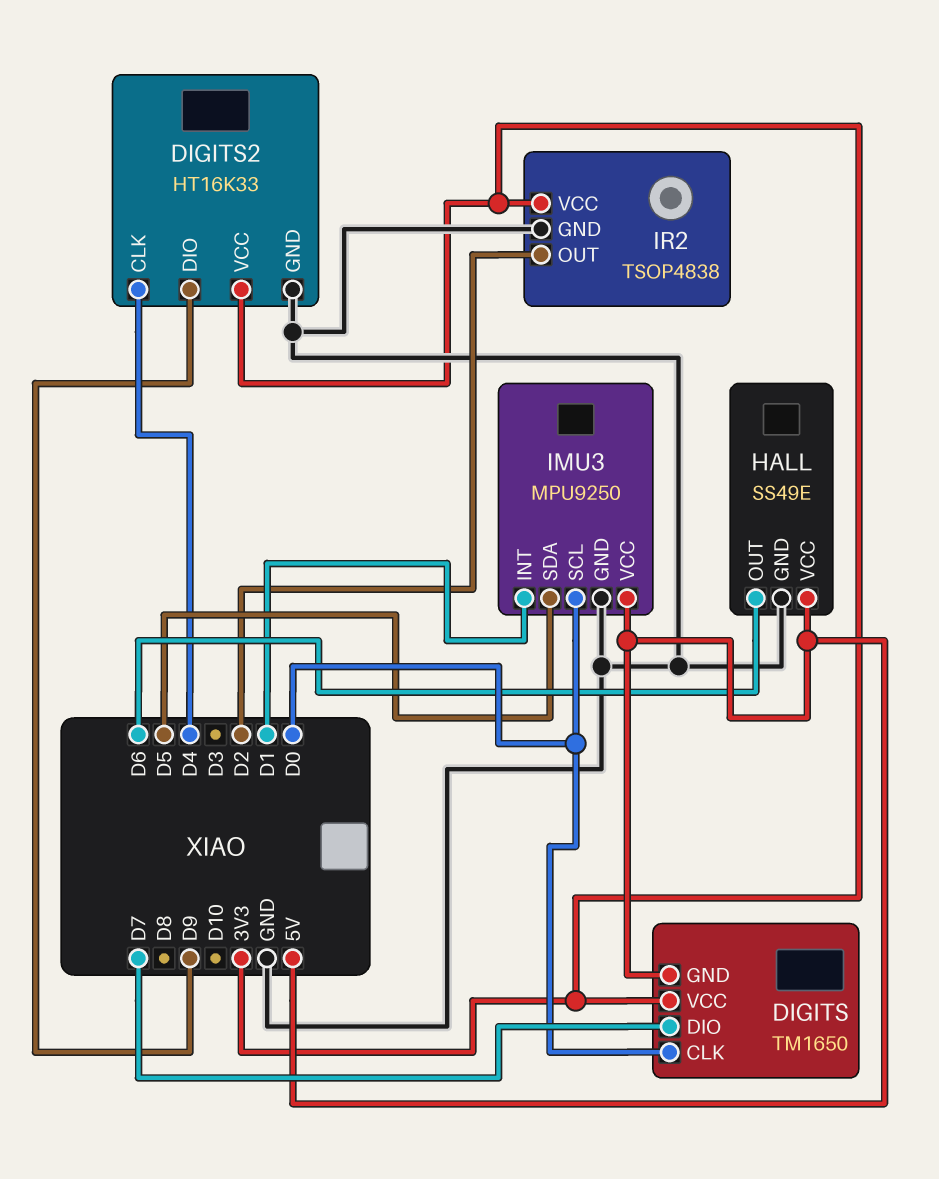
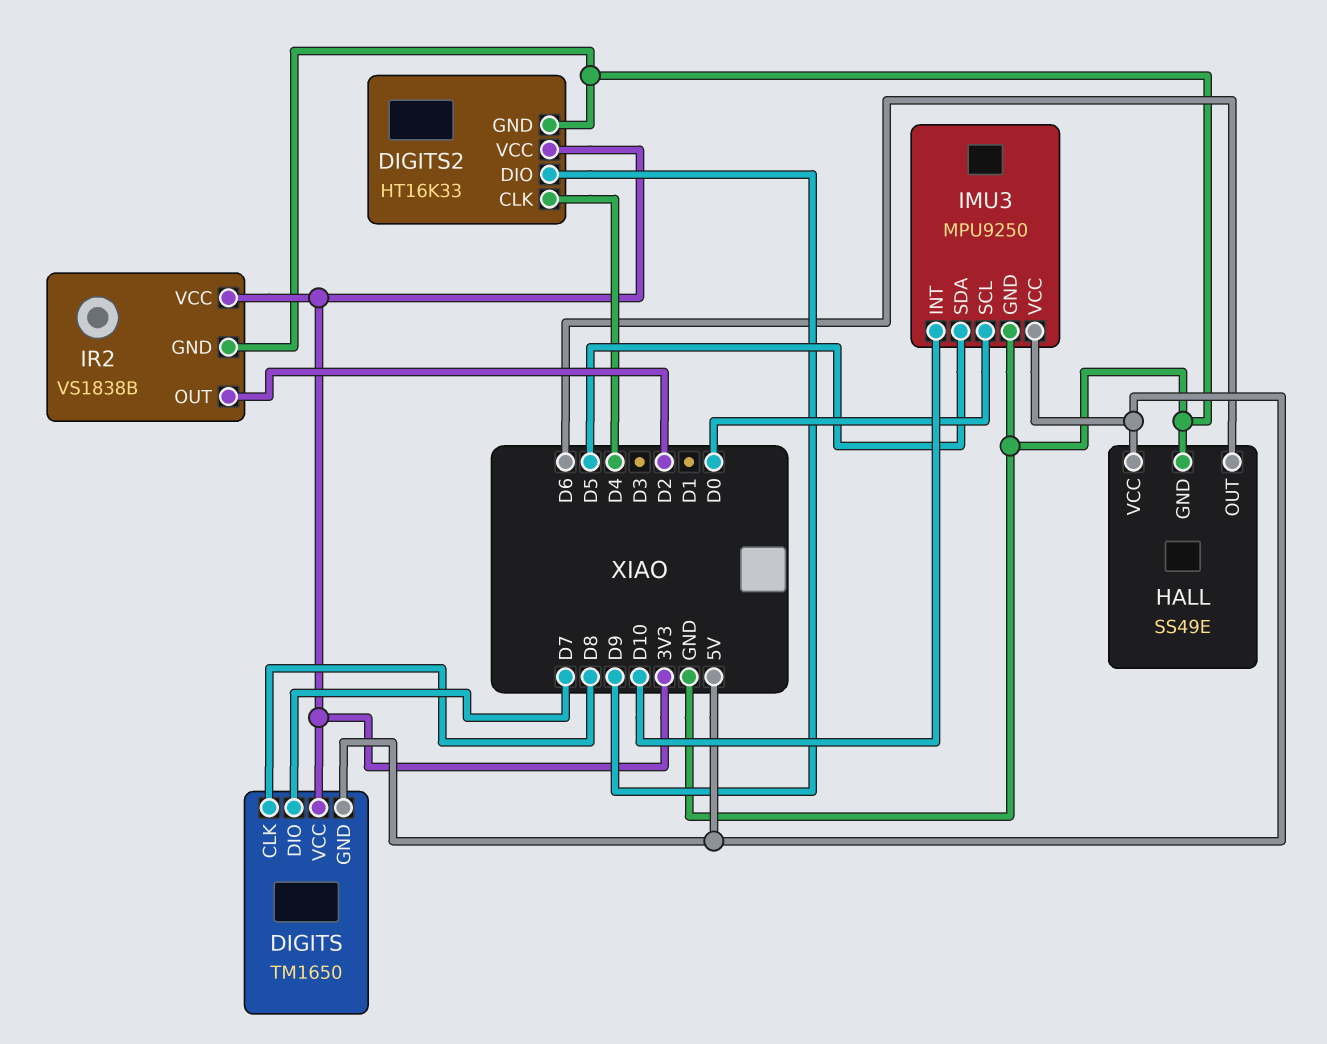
DIGITS pin CLK: D0 -> D8
IMU3 pin INT: D1 -> D10
IR2: TSOP4838 -> VS1838B

